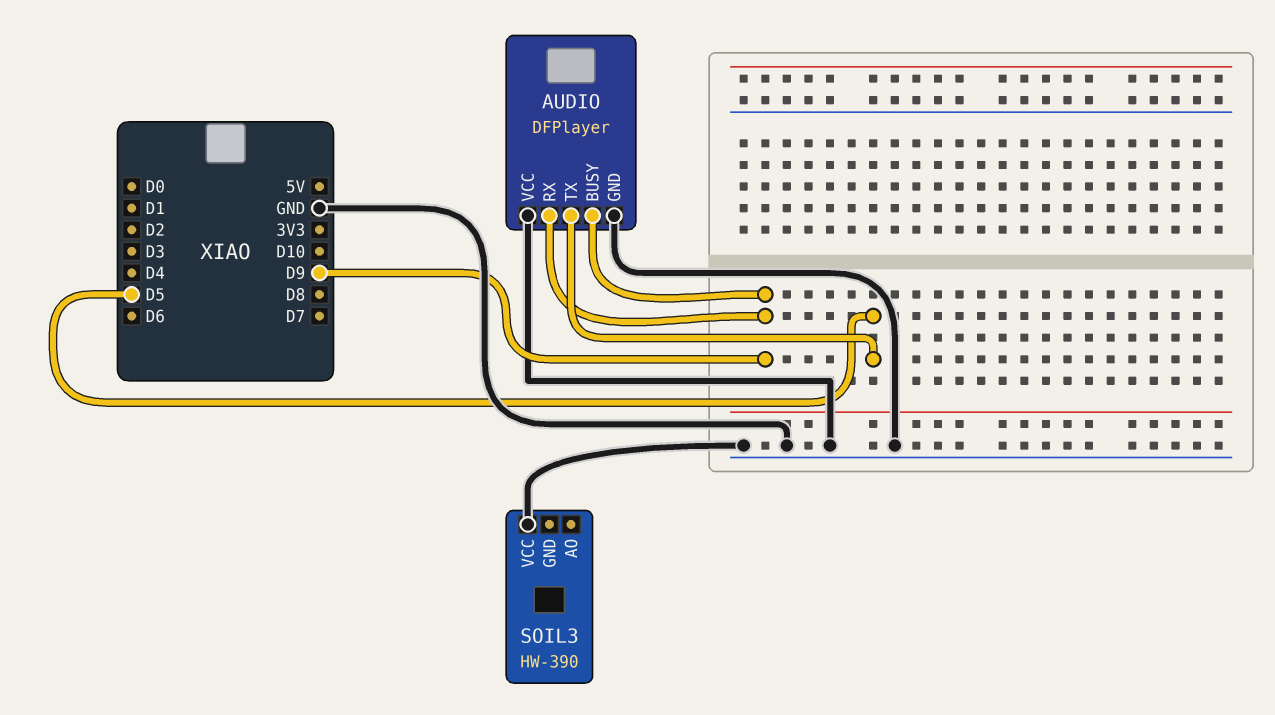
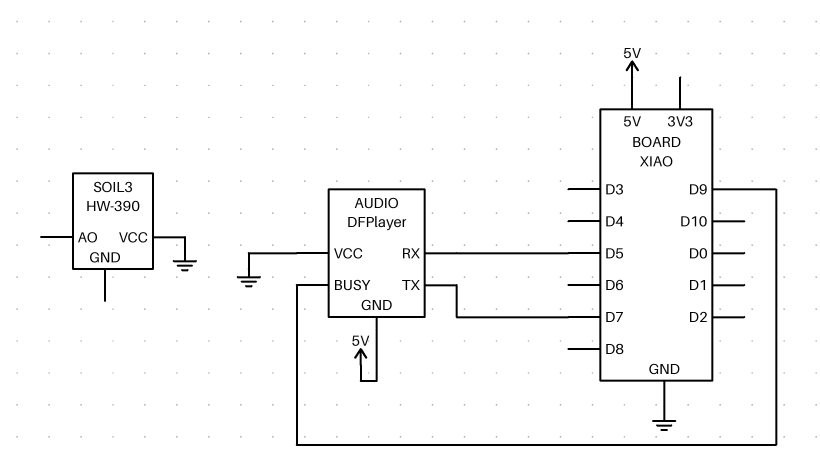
AUDIO pin GND: GND -> 5V
AUDIO pin RX: D9 -> D5
AUDIO pin TX: D5 -> D7

